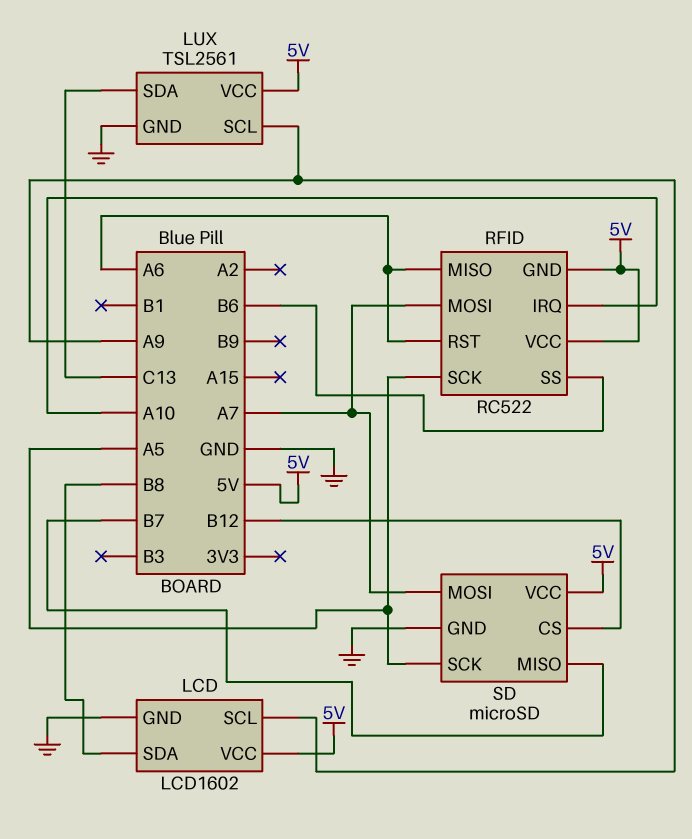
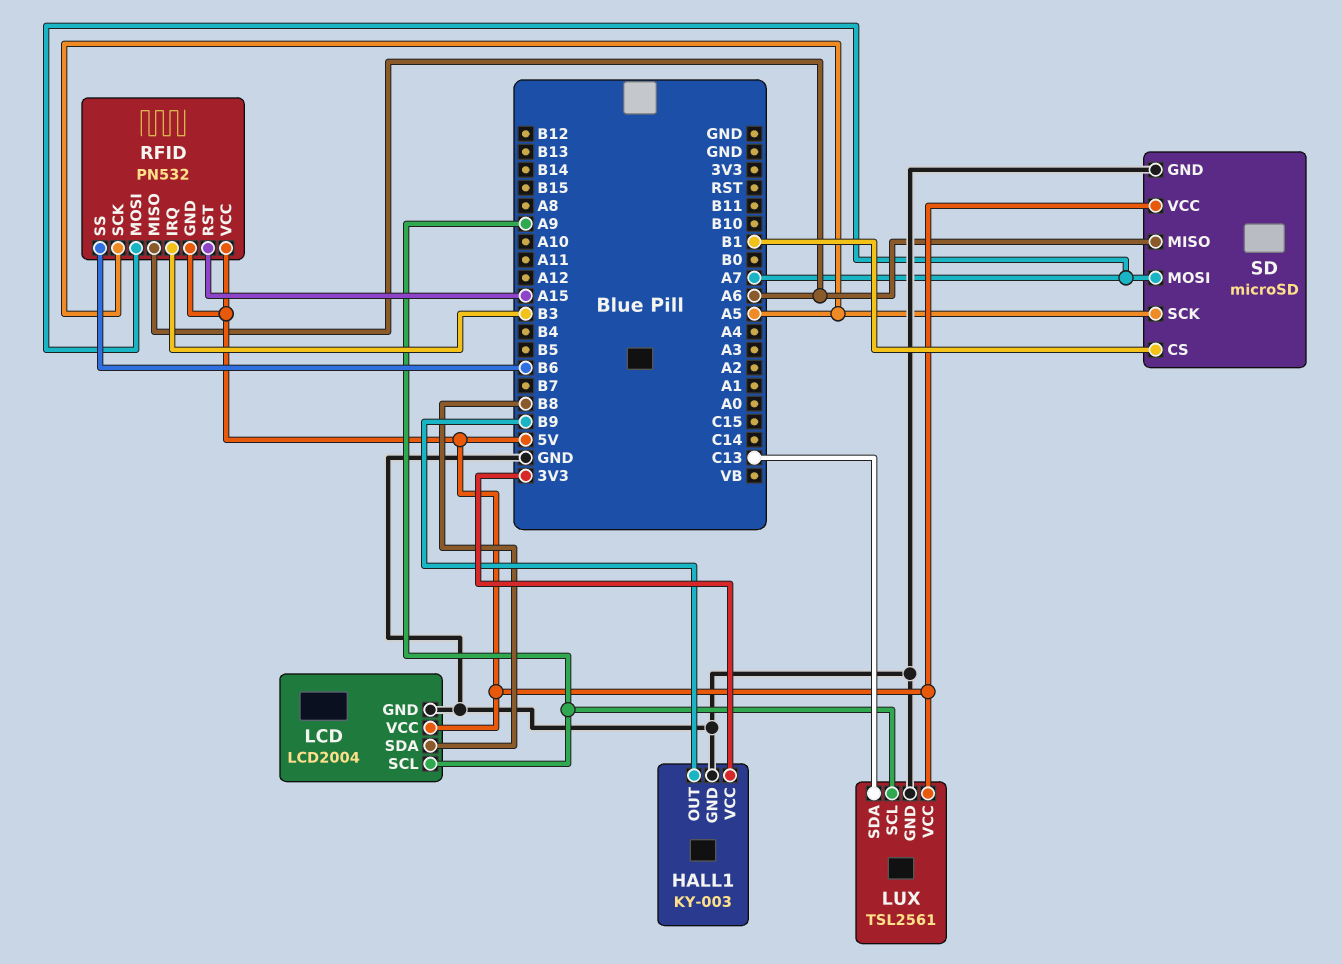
HALL1: none -> KY-003
HALL1 pin GND: none -> GND
HALL1 pin OUT: none -> B9
HALL1 pin VCC: none -> 3V3
LCD: LCD1602 -> LCD2004
RFID: RC522 -> PN532
RFID pin IRQ: A10 -> B3
RFID pin RST: A6 -> A15
SD pin CS: B12 -> B1
SD pin MISO: B7 -> A6

